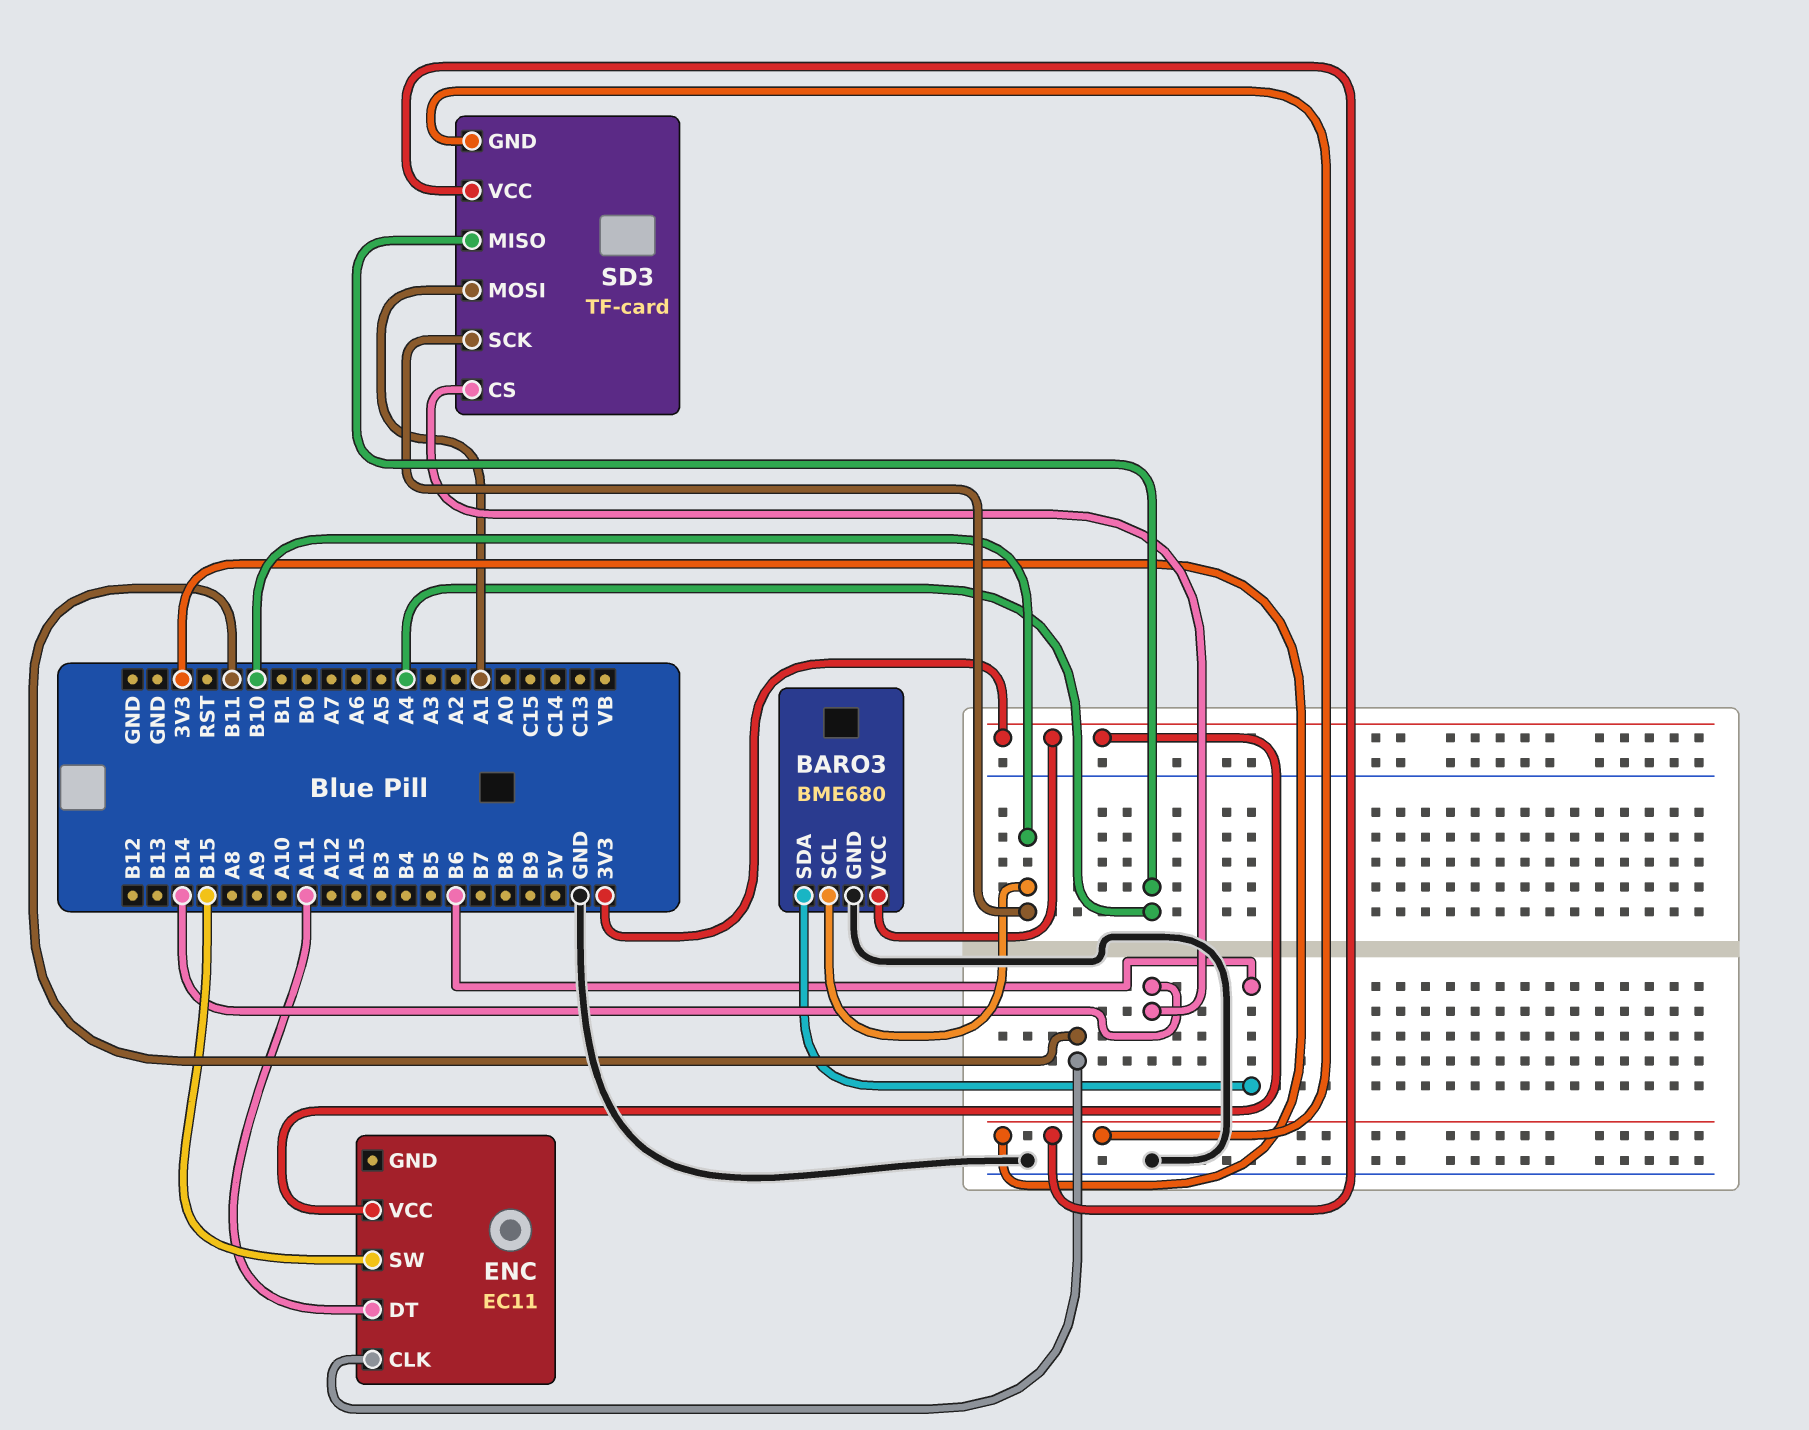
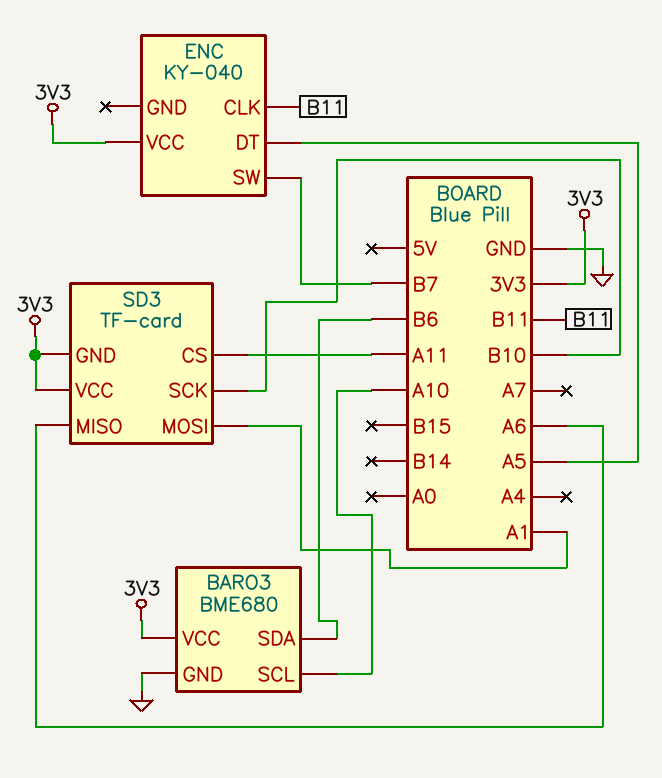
BARO3 pin SCL: B10 -> A10
ENC: EC11 -> KY-040
ENC pin DT: A11 -> A5
ENC pin SW: B15 -> B7
SD3 pin CS: B14 -> A11
SD3 pin MISO: A4 -> A6

